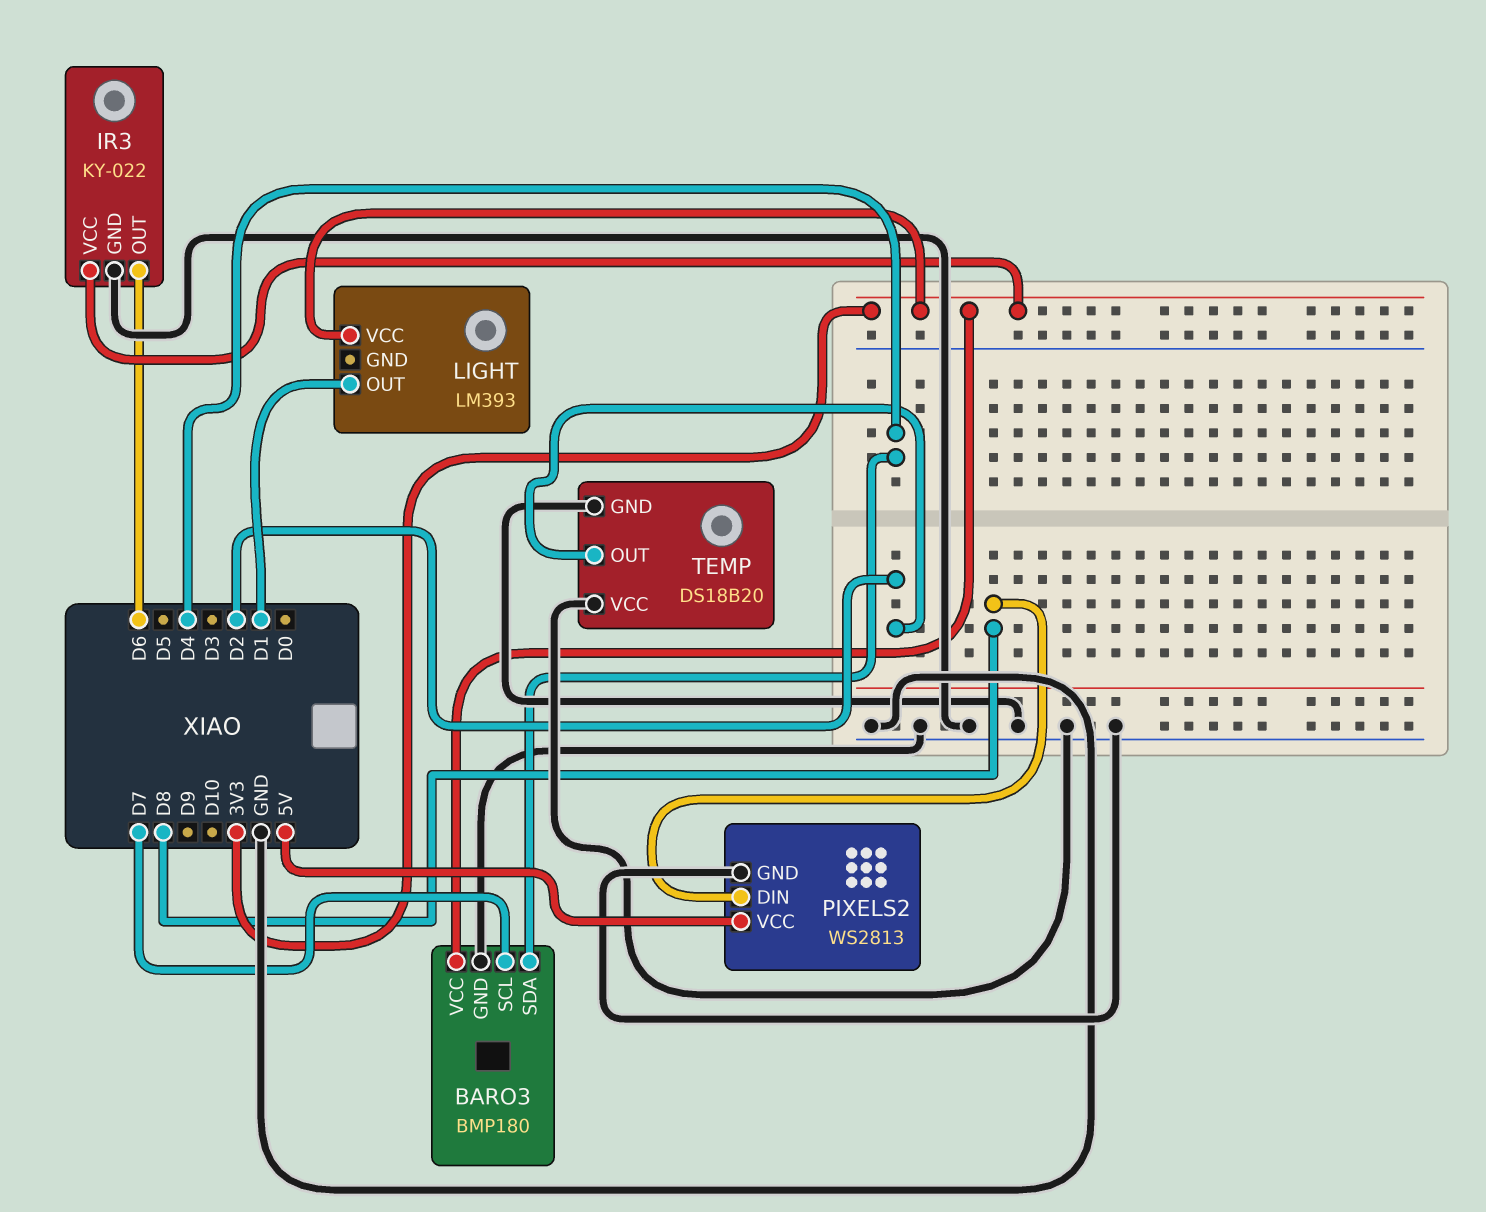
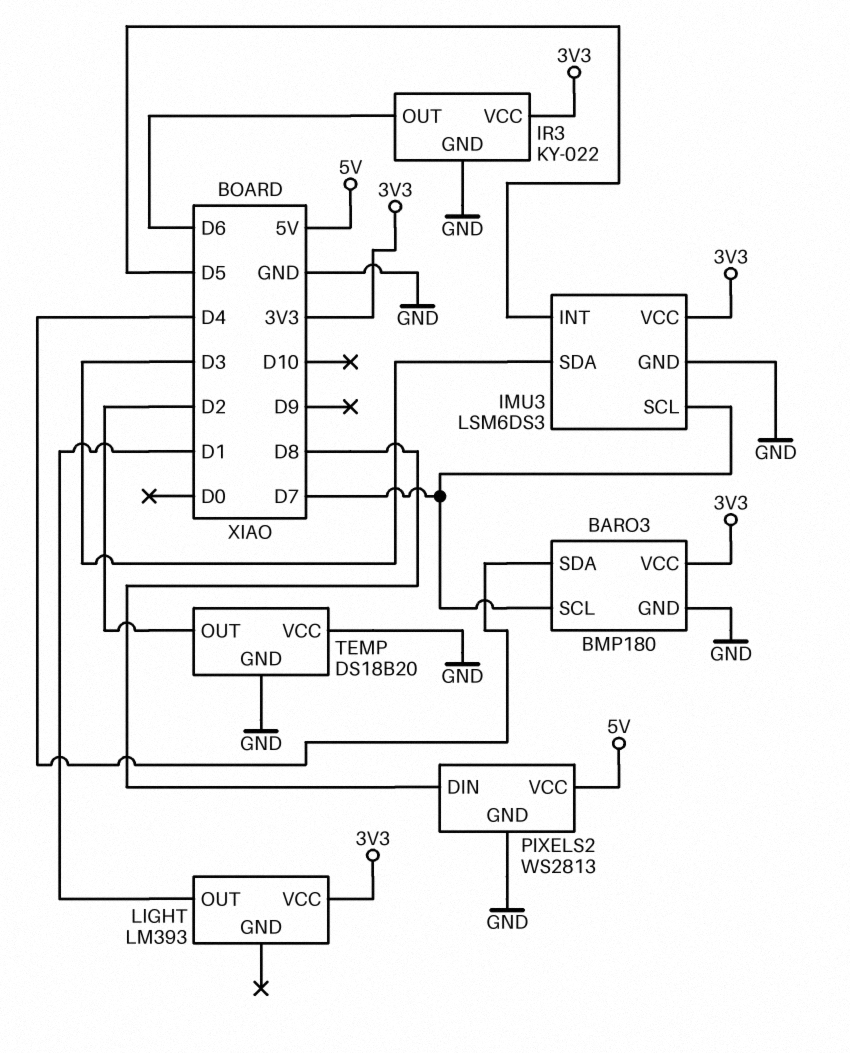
IMU3: none -> LSM6DS3
IMU3 pin GND: none -> GND
IMU3 pin INT: none -> D5
IMU3 pin SCL: none -> D7
IMU3 pin SDA: none -> D3
IMU3 pin VCC: none -> 3V3

